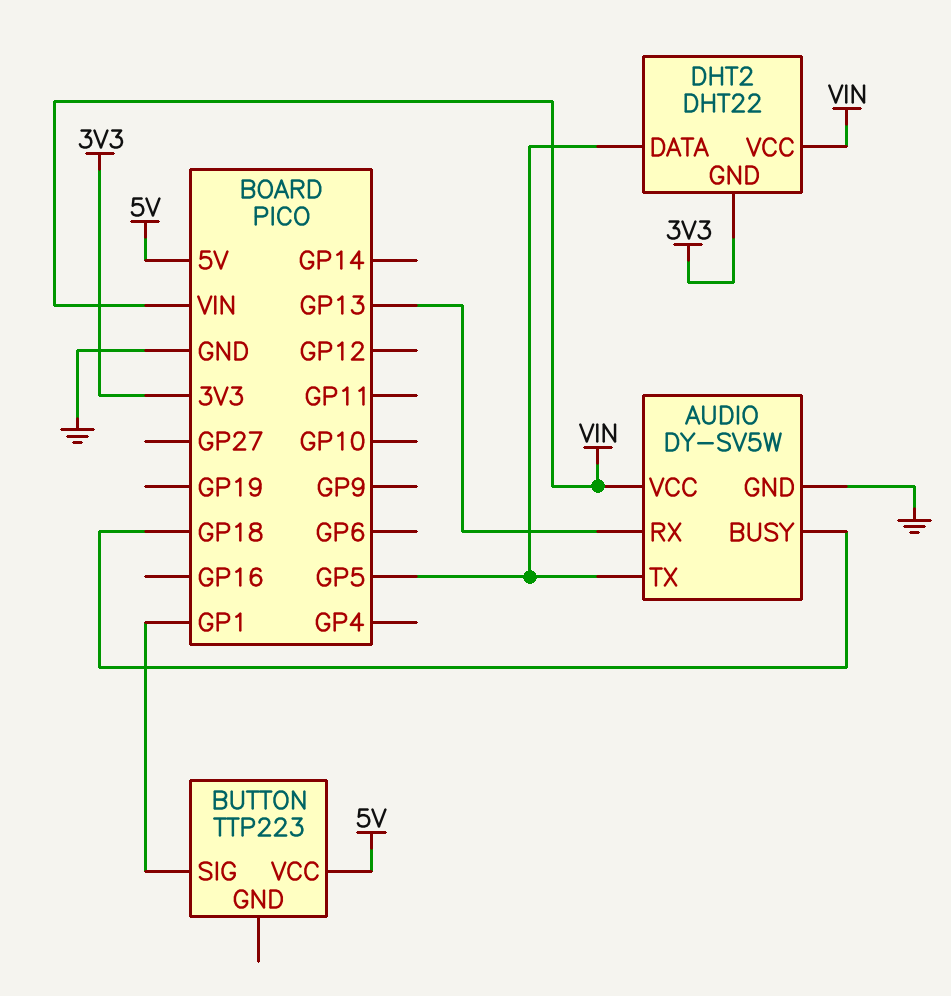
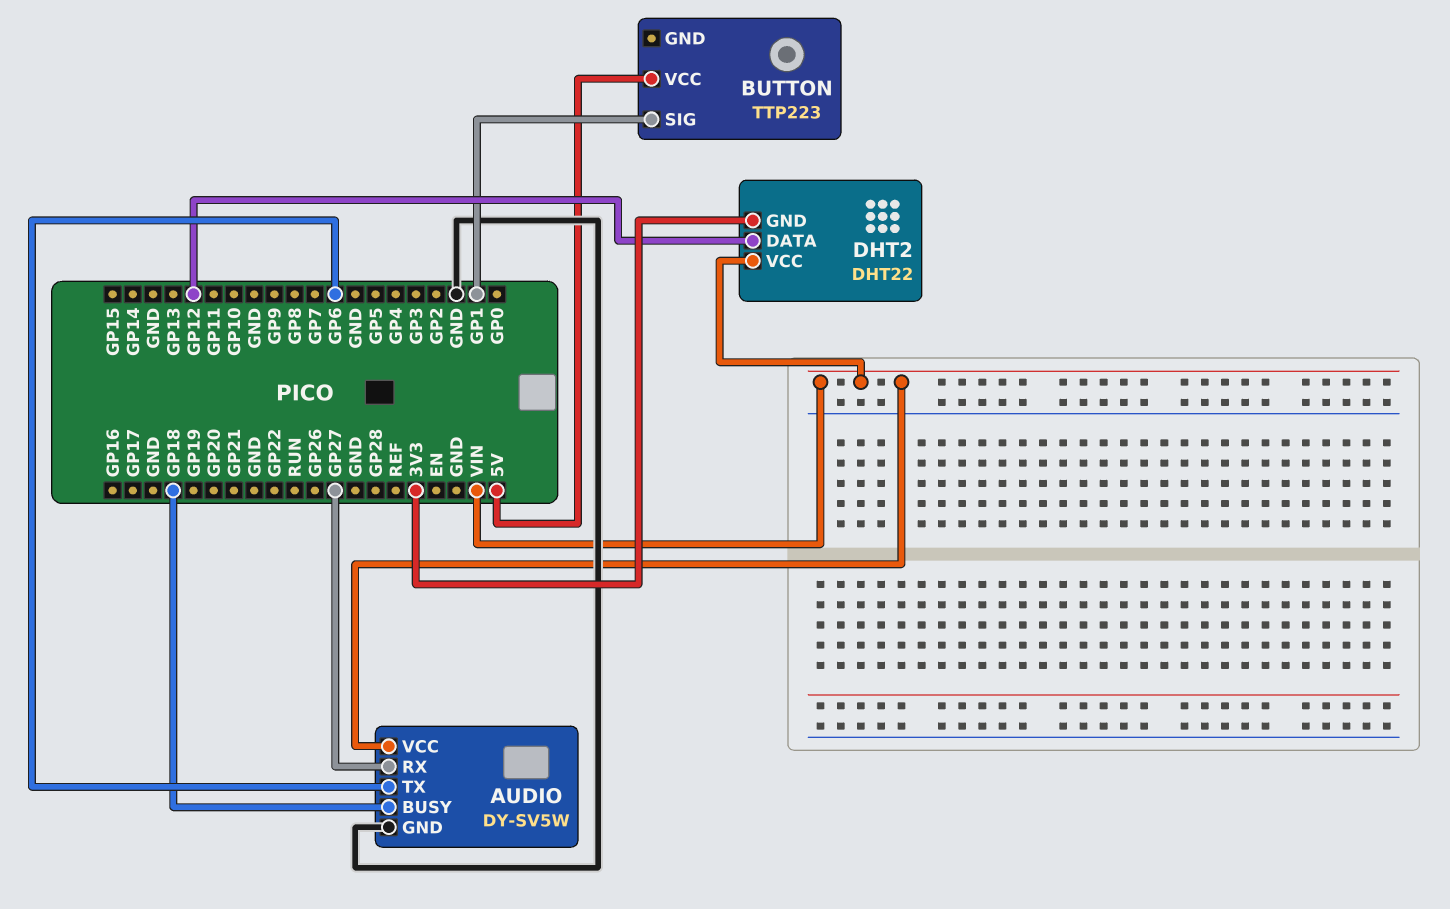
AUDIO pin RX: GP13 -> GP27
AUDIO pin TX: GP5 -> GP6
DHT2 pin DATA: GP5 -> GP12

